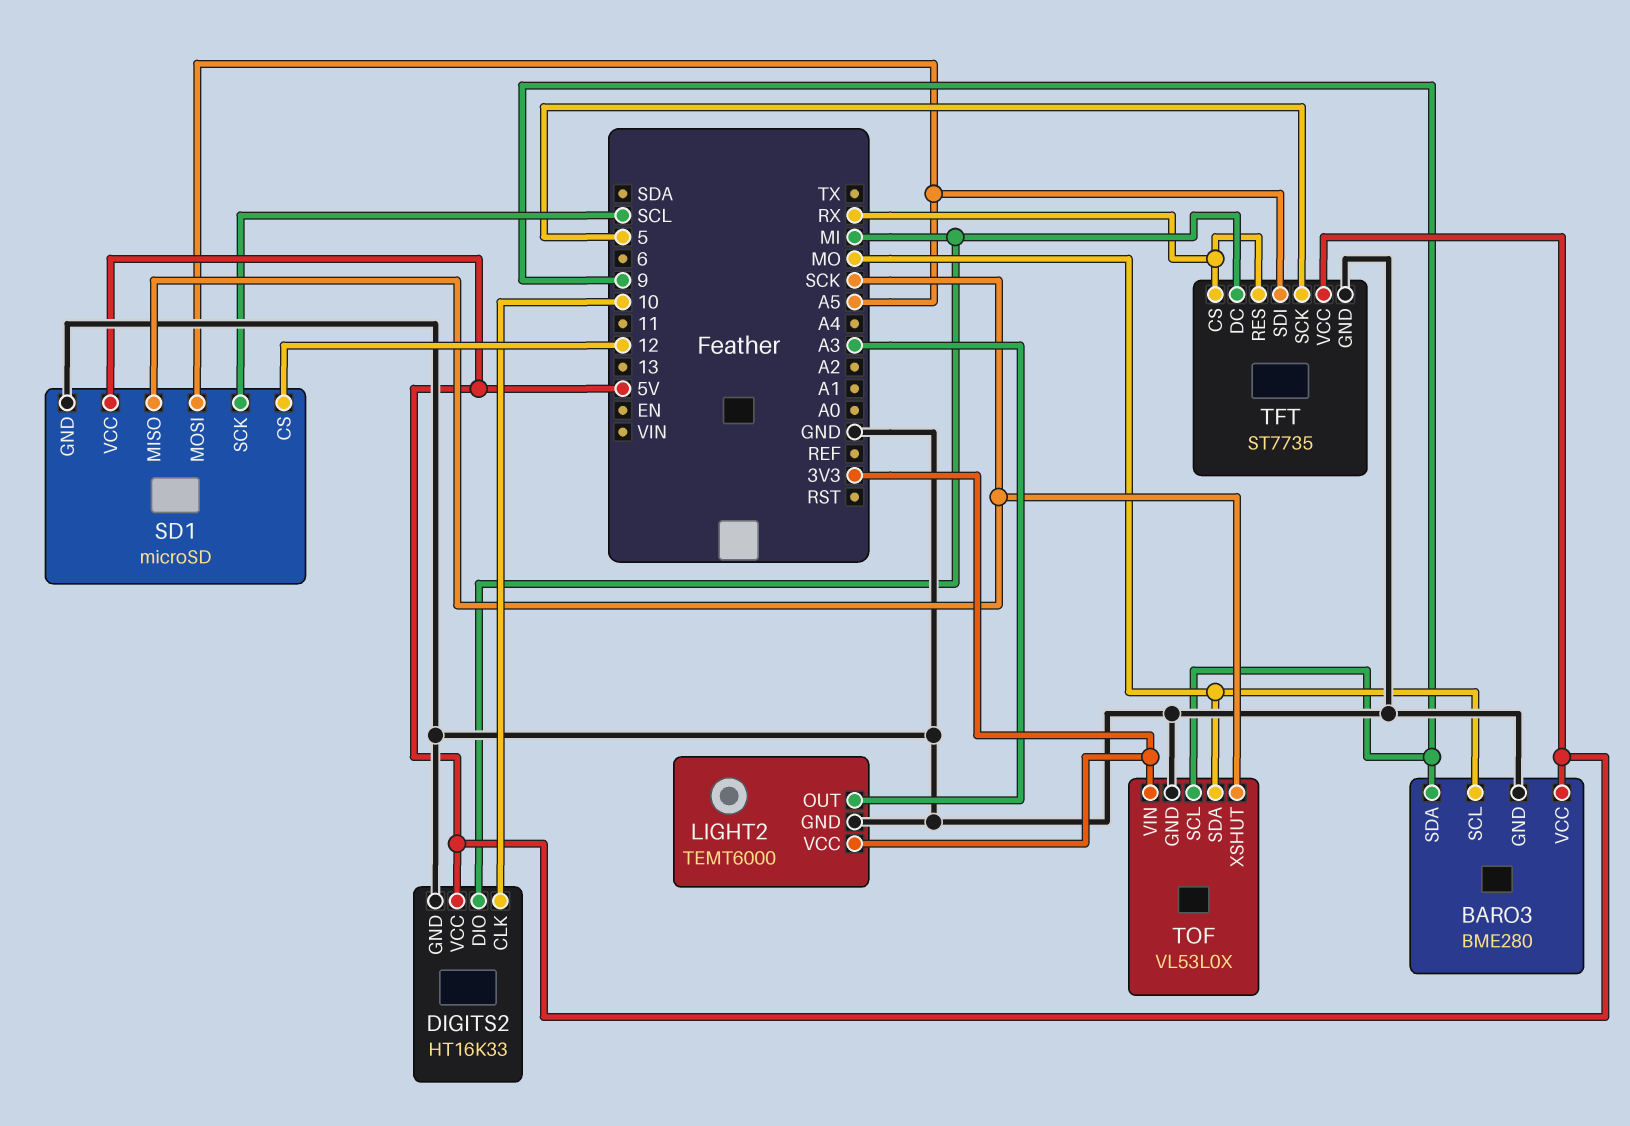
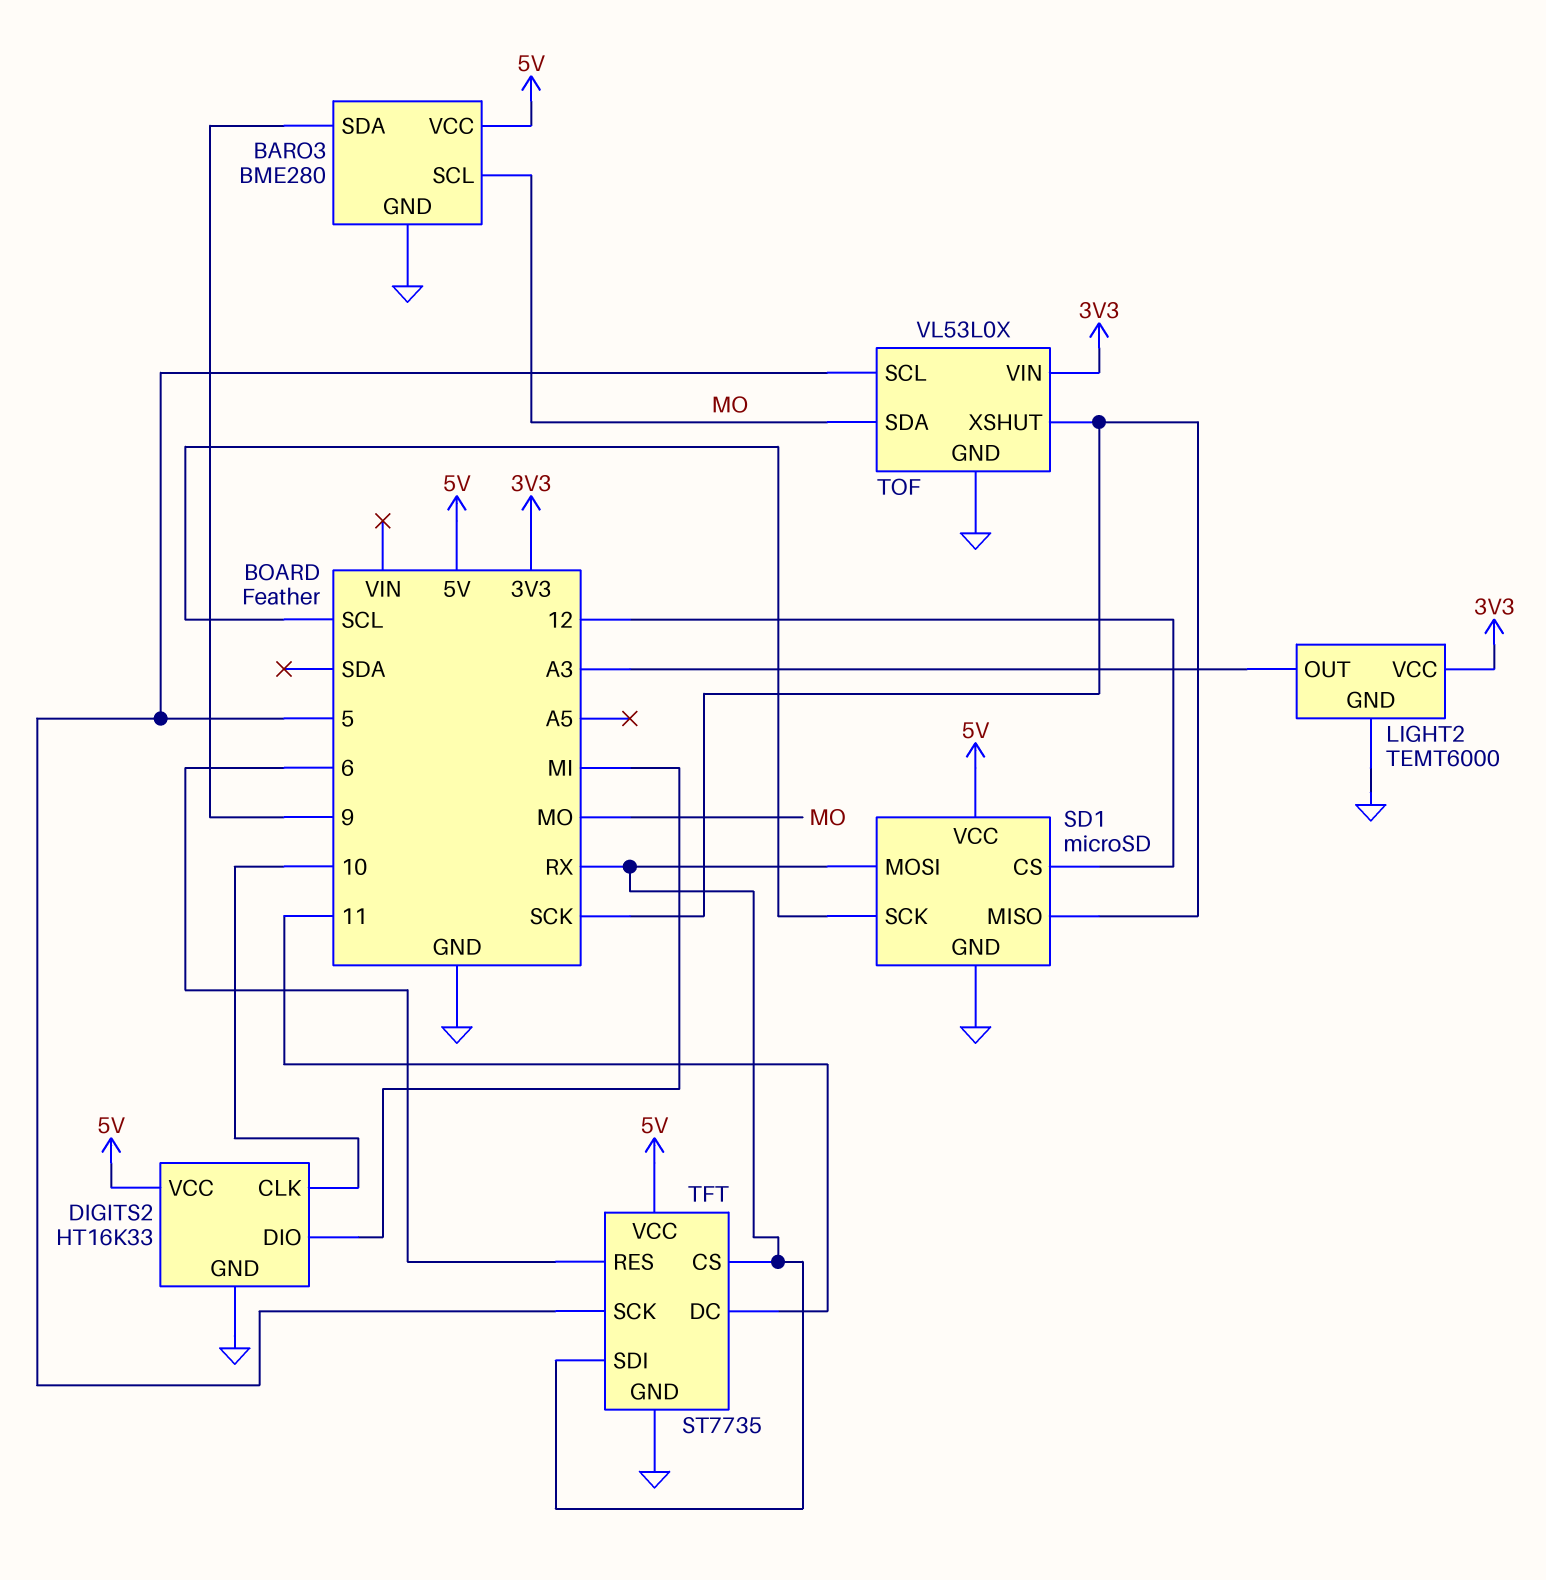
SD1 pin MOSI: A5 -> RX
TFT pin DC: MI -> 11
TFT pin RES: RX -> 6
TFT pin SDI: A5 -> RX
TOF pin SCL: 9 -> 5

